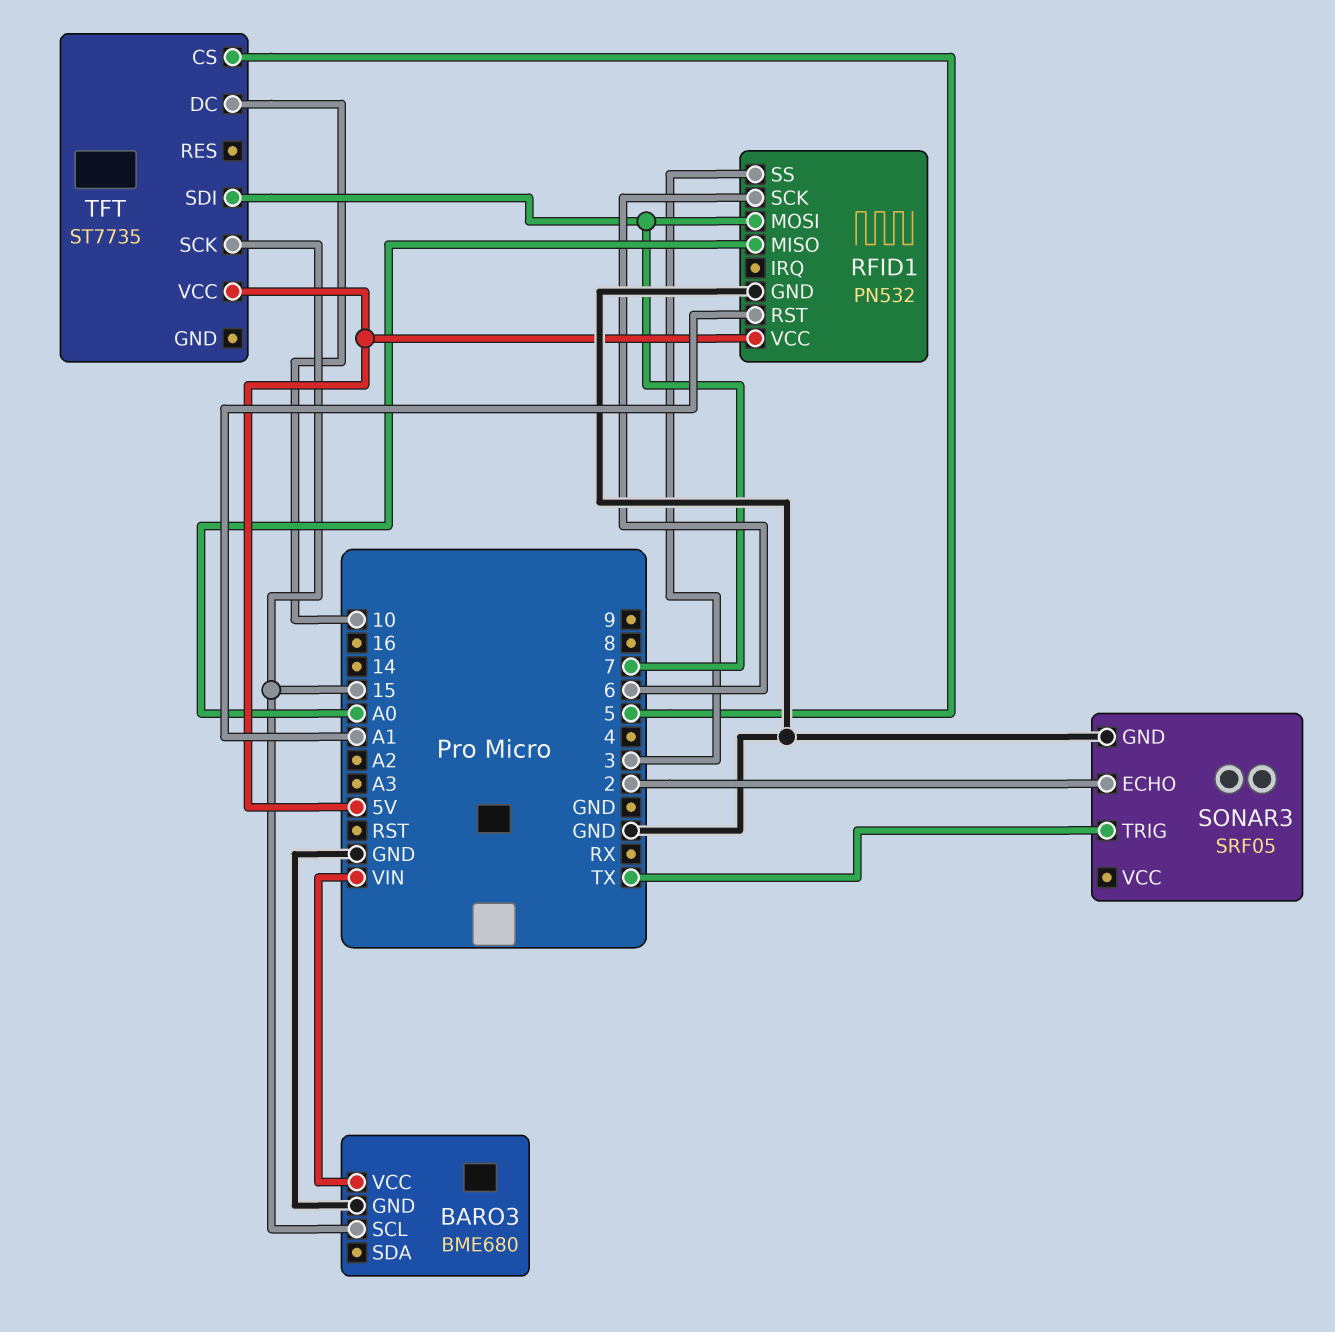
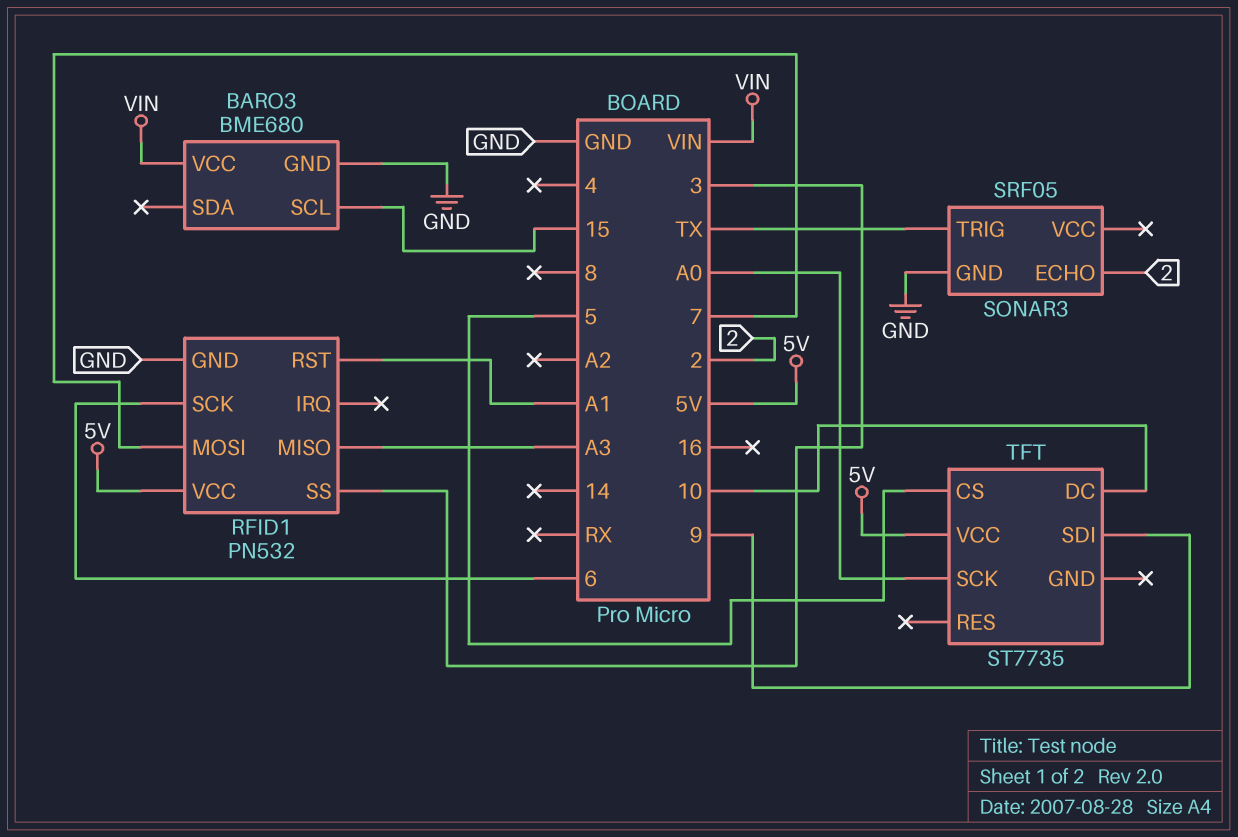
RFID1 pin MISO: A0 -> A3
TFT pin SCK: 15 -> A0
TFT pin SDI: 7 -> 9

